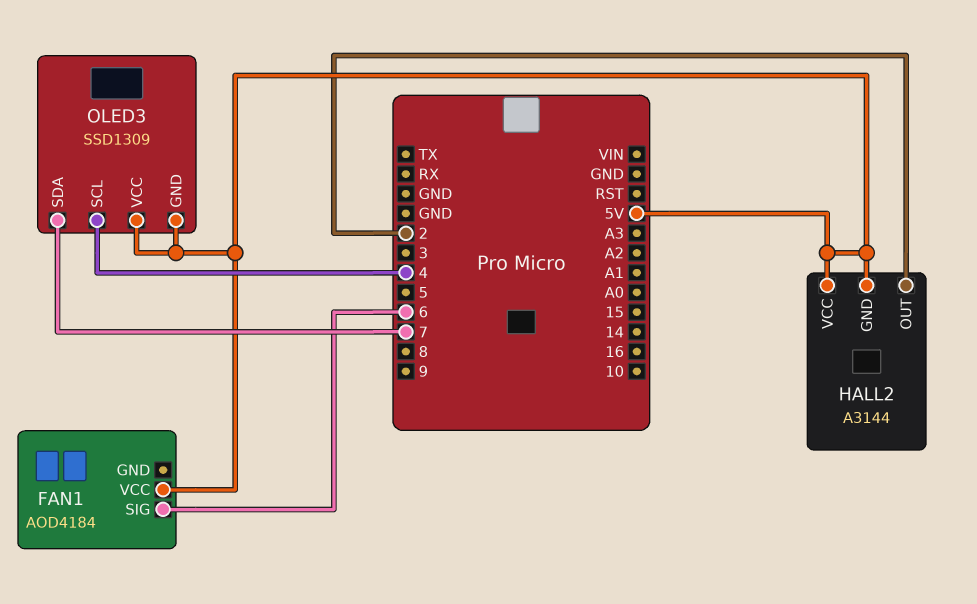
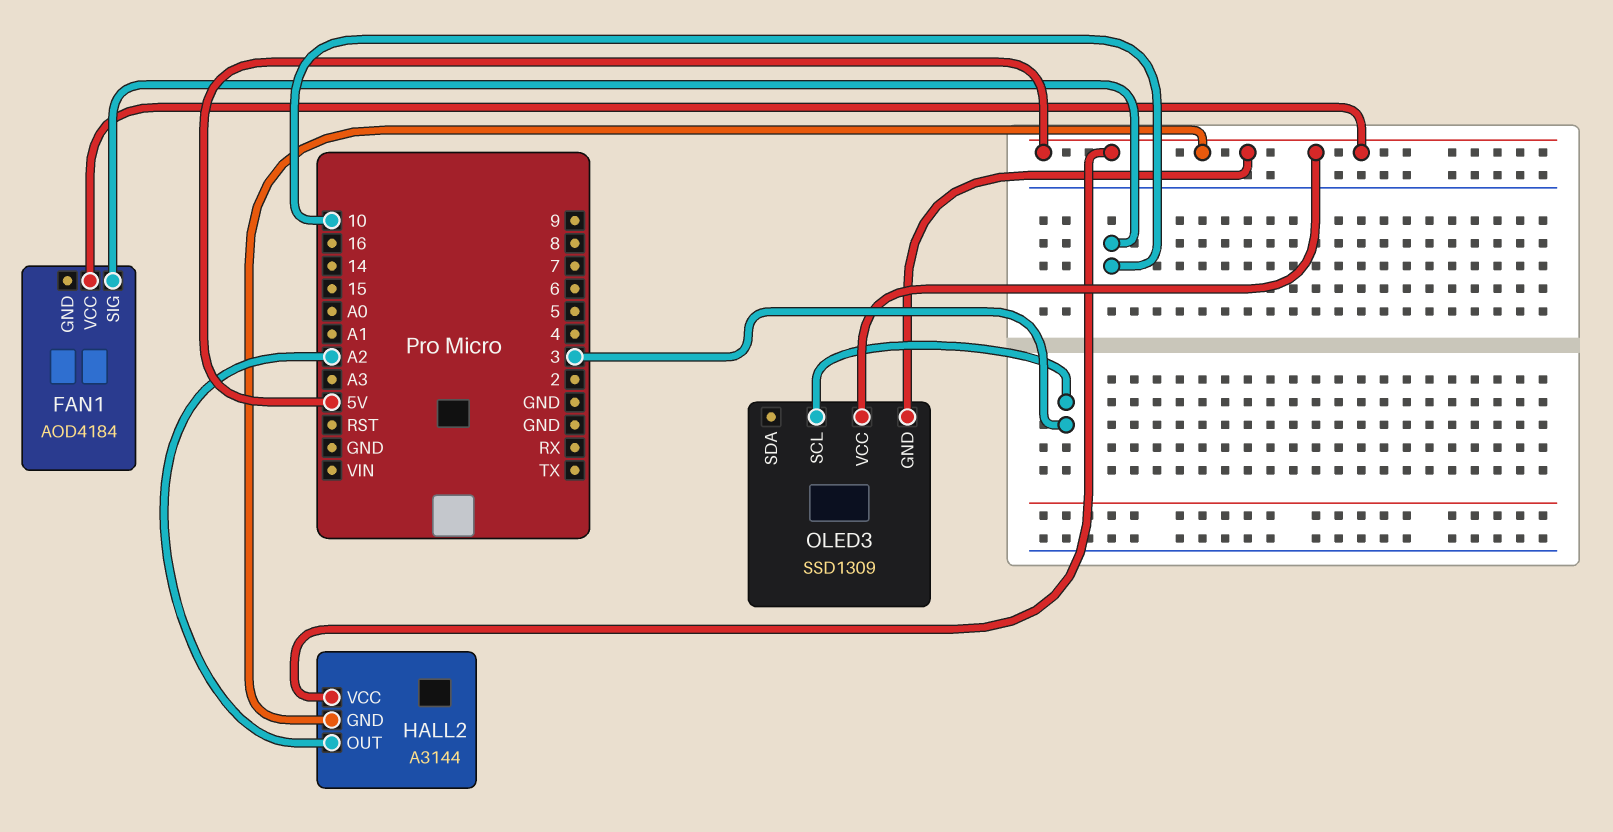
FAN1 pin SIG: 6 -> 10
HALL2 pin OUT: 2 -> A2
OLED3 pin SCL: 4 -> 3
OLED3 pin SDA: 7 -> none

